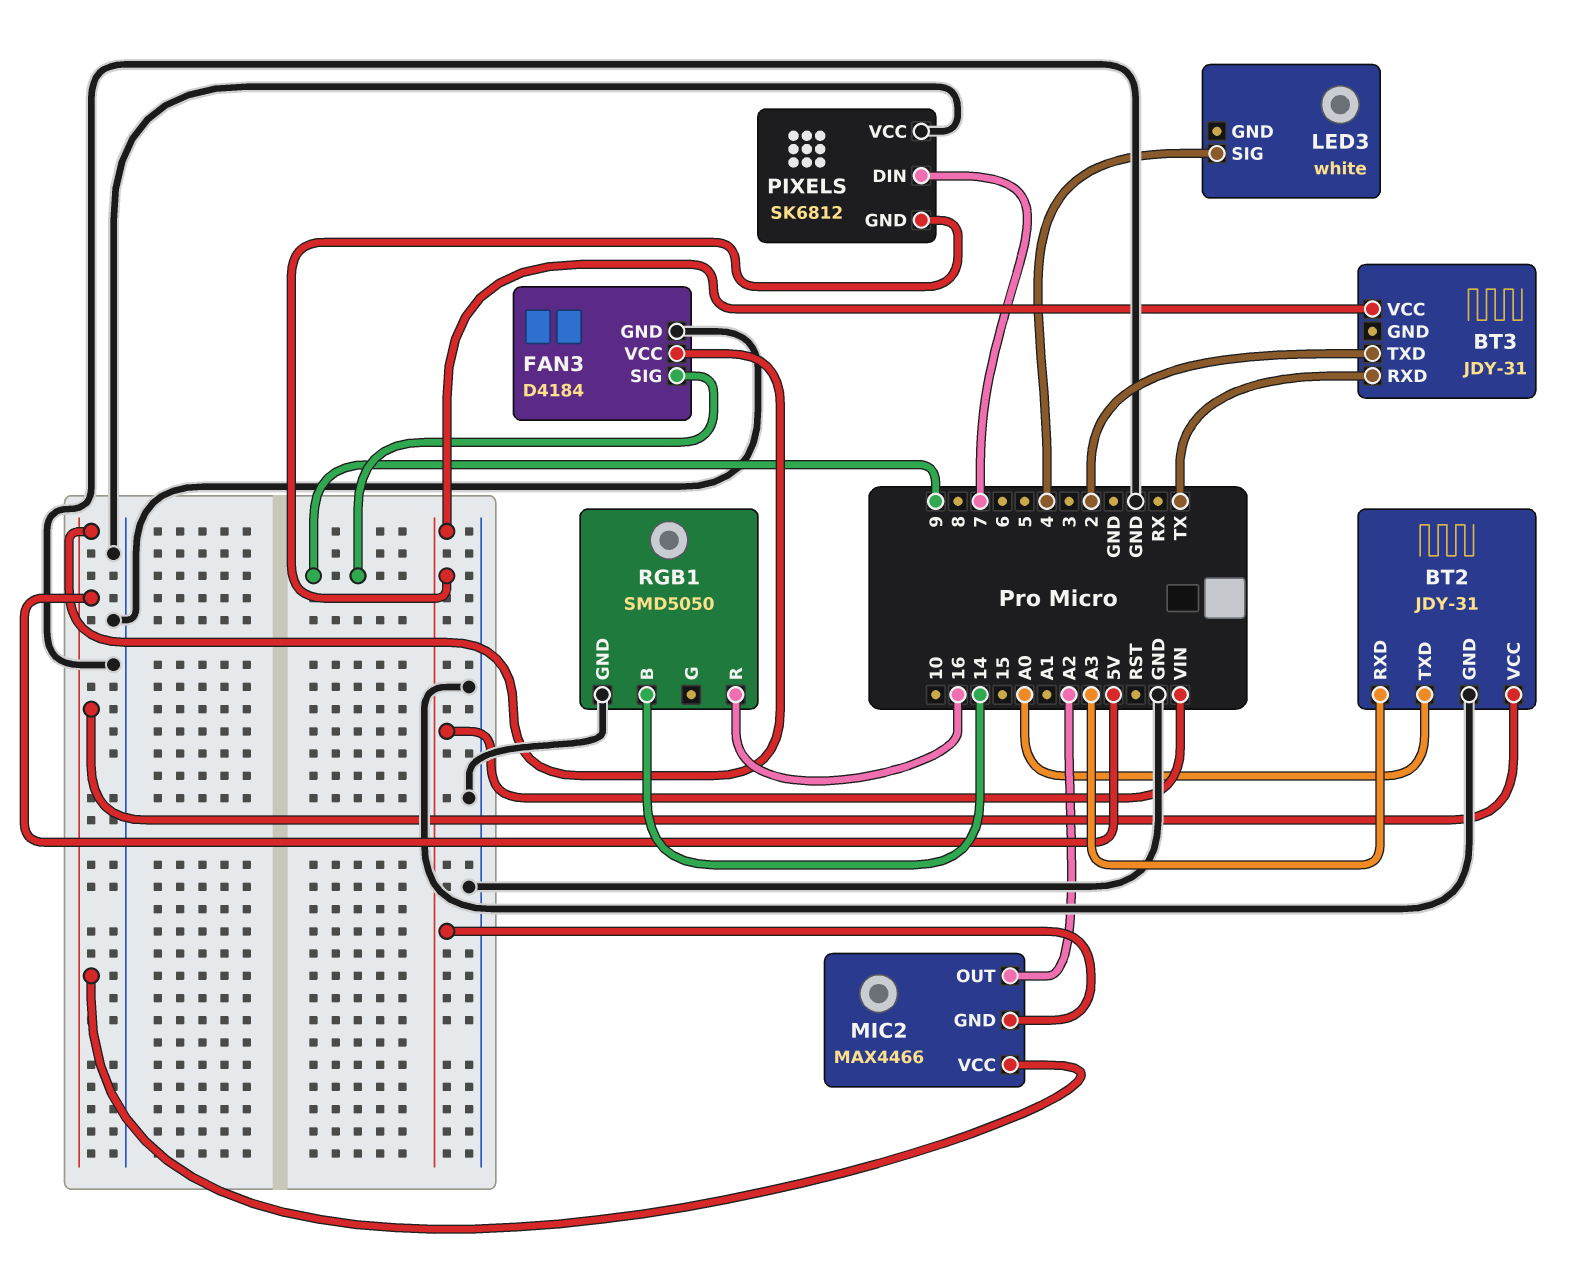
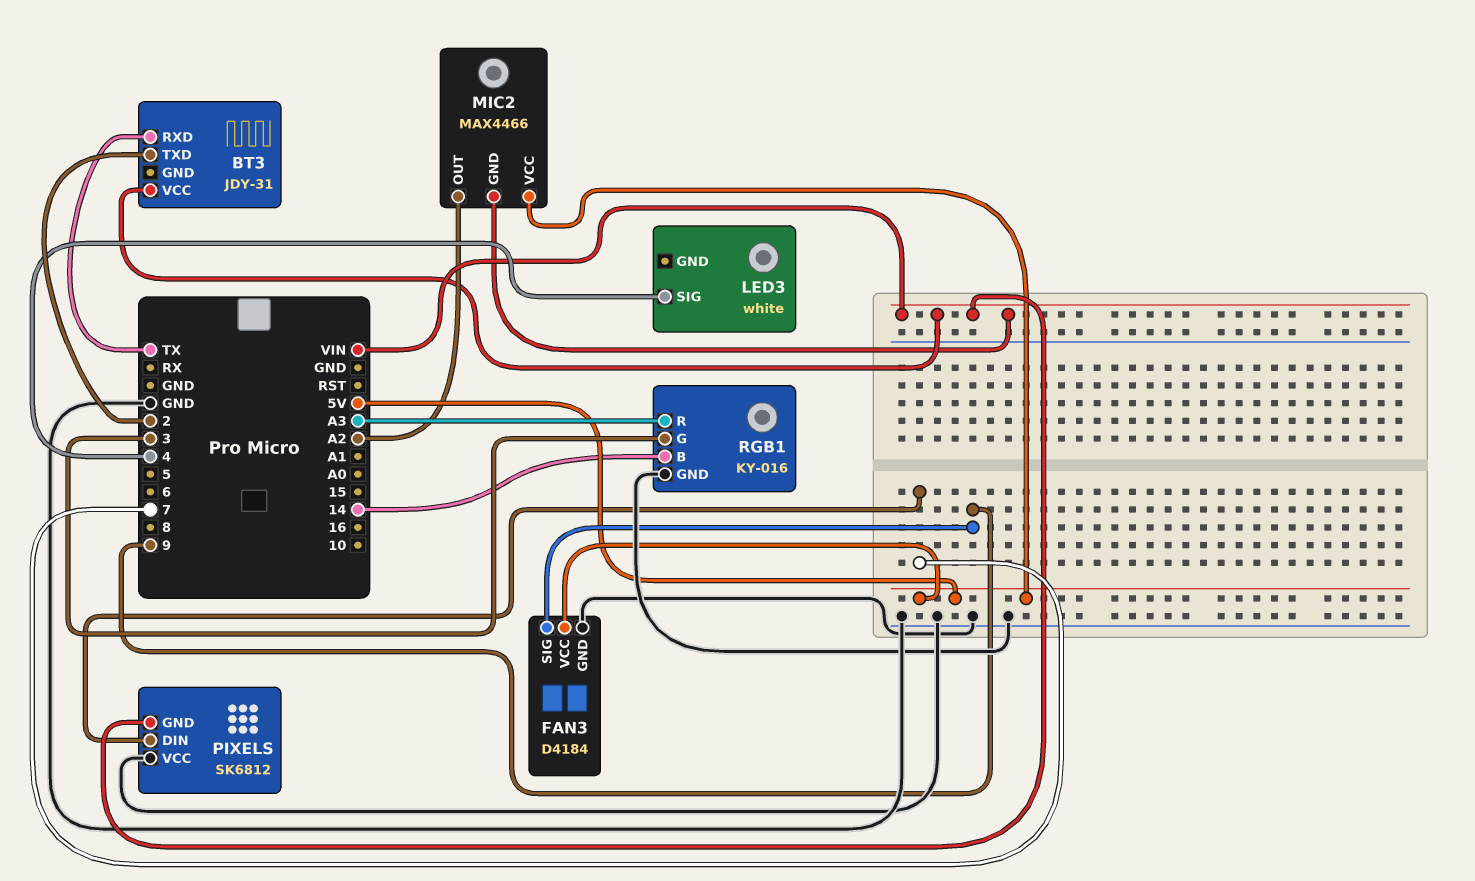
BT2: JDY-31 -> none
BT2 pin GND: GND -> none
BT2 pin RXD: A3 -> none
BT2 pin TXD: A0 -> none
BT2 pin VCC: 5V -> none
RGB1: SMD5050 -> KY-016
RGB1 pin G: none -> 3
RGB1 pin R: 16 -> A3

